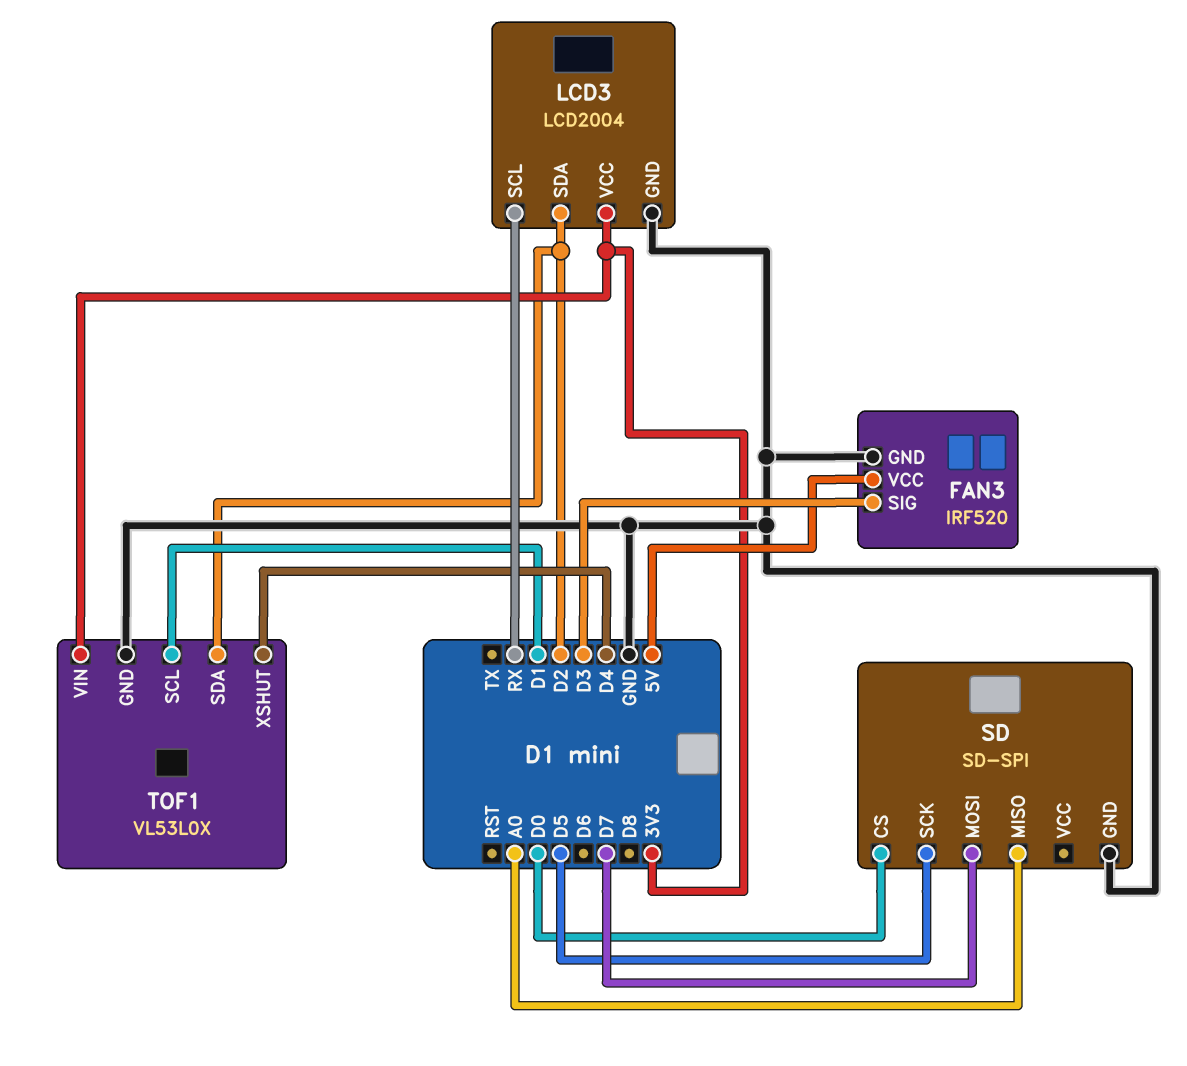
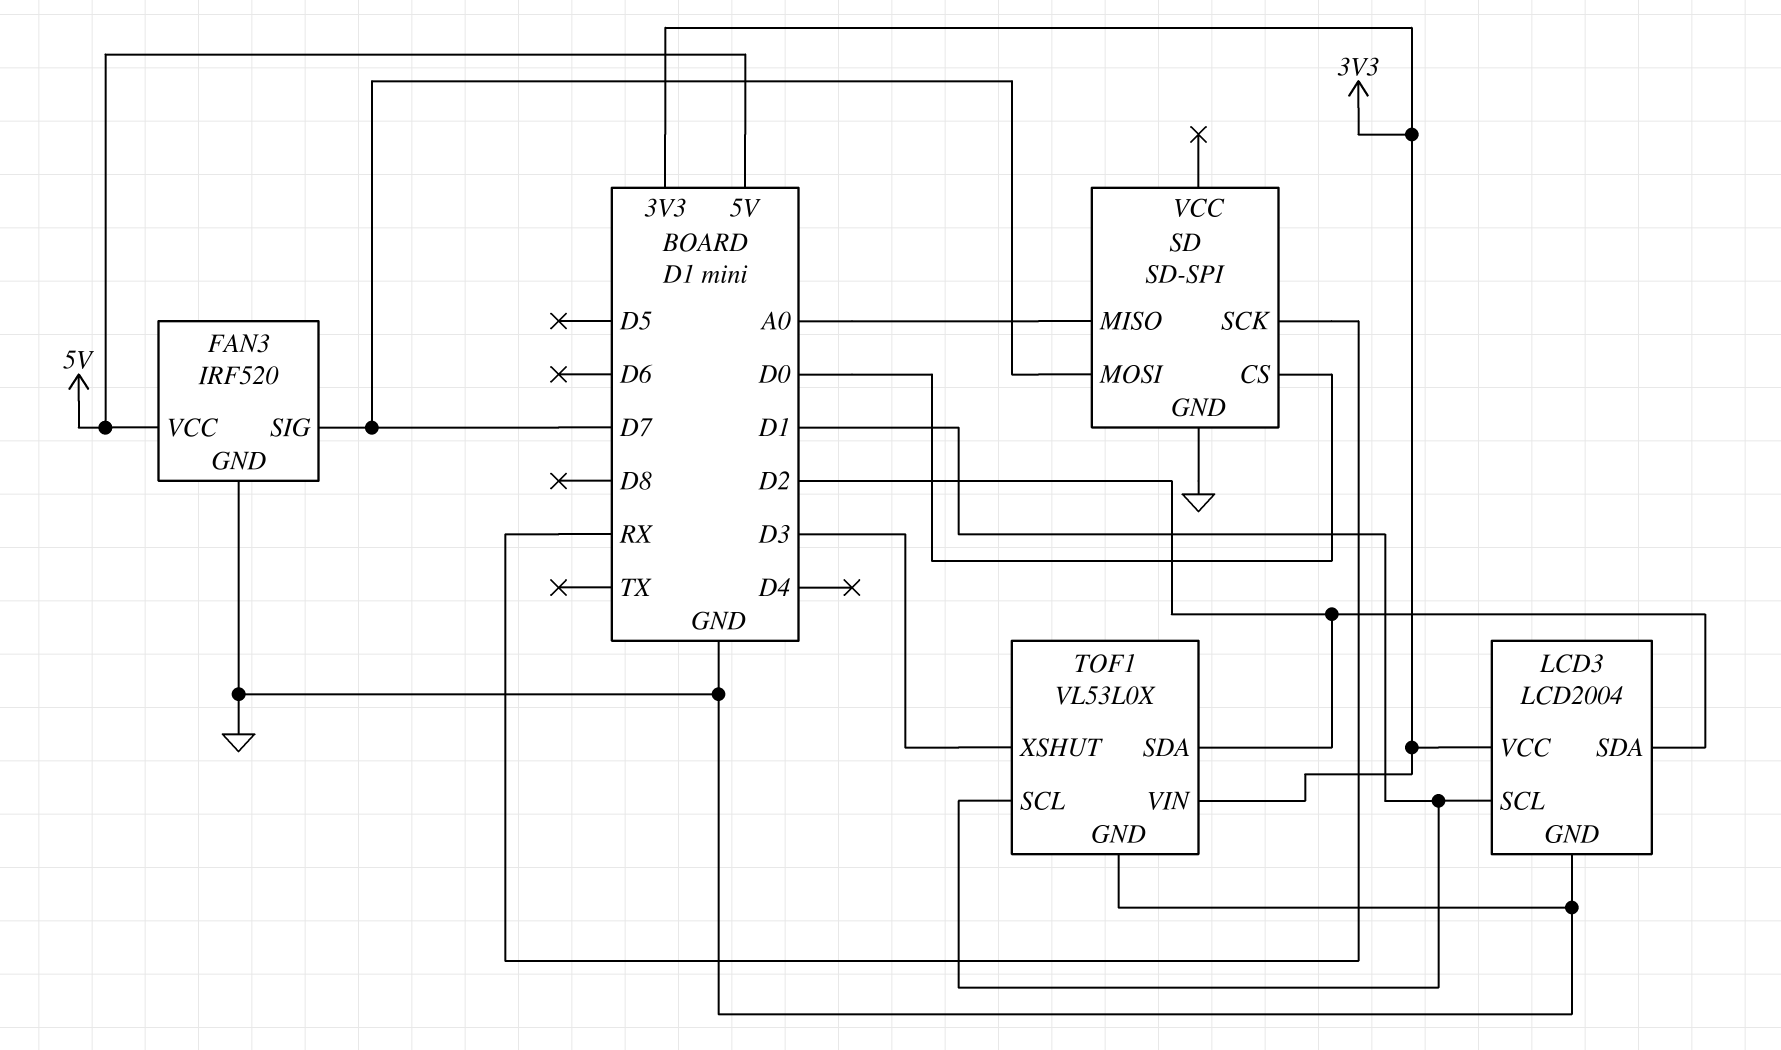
FAN3 pin SIG: D3 -> D7
LCD3 pin SCL: RX -> D1
SD pin SCK: D5 -> RX
TOF1 pin XSHUT: D4 -> D3

